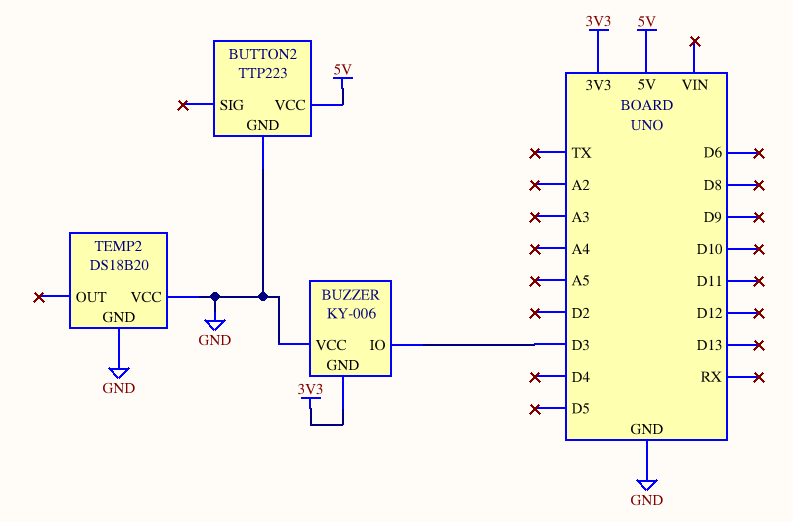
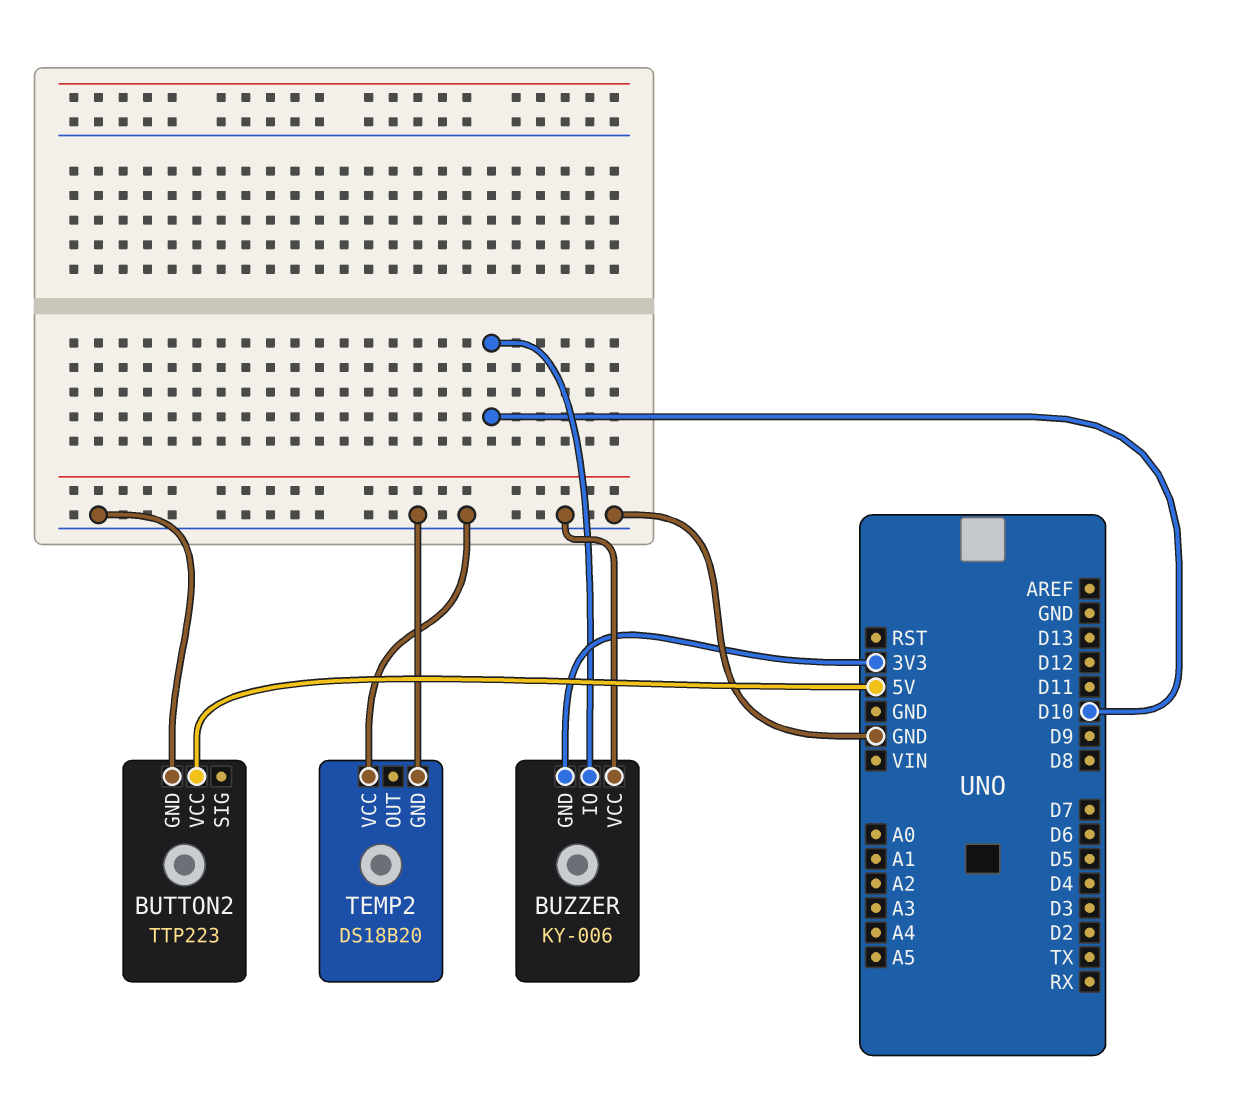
BUZZER pin IO: D3 -> D10

